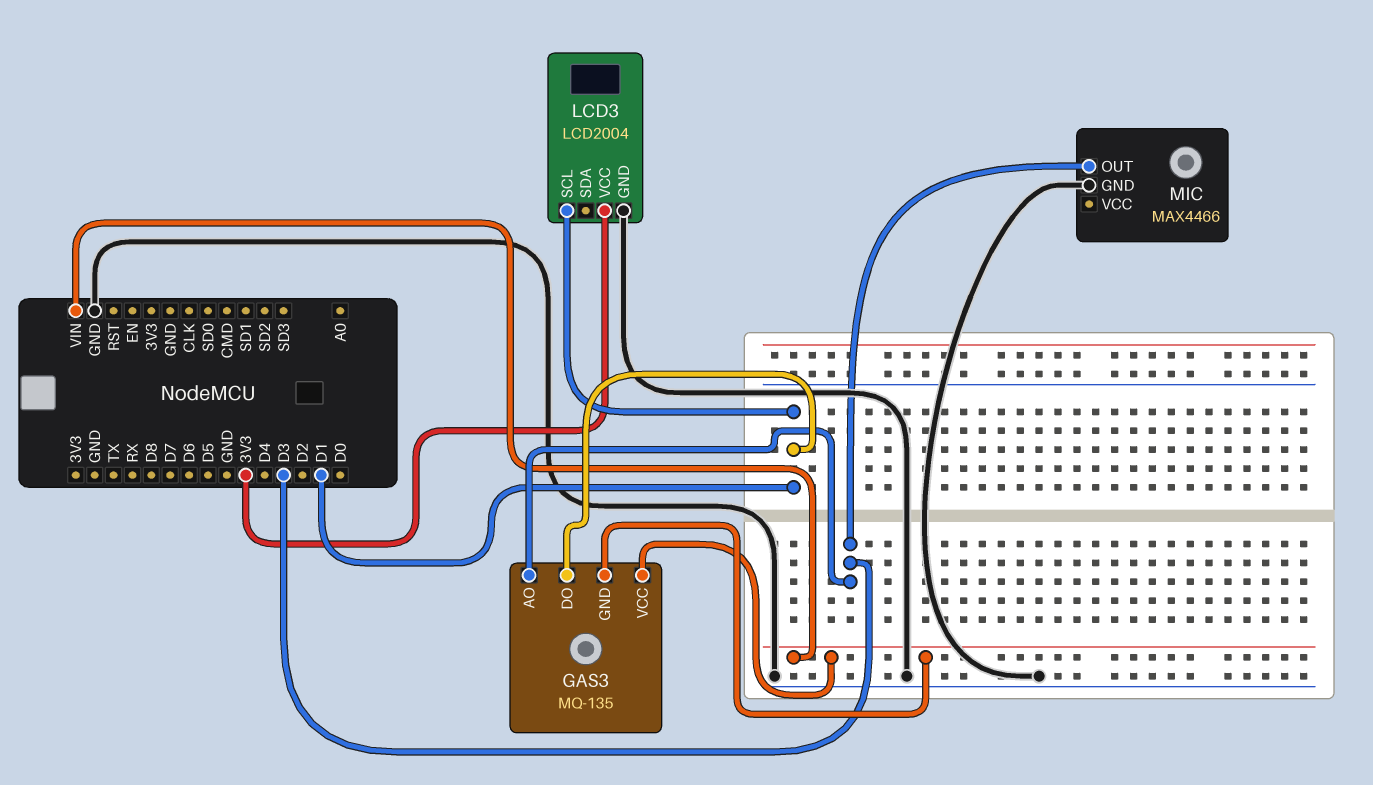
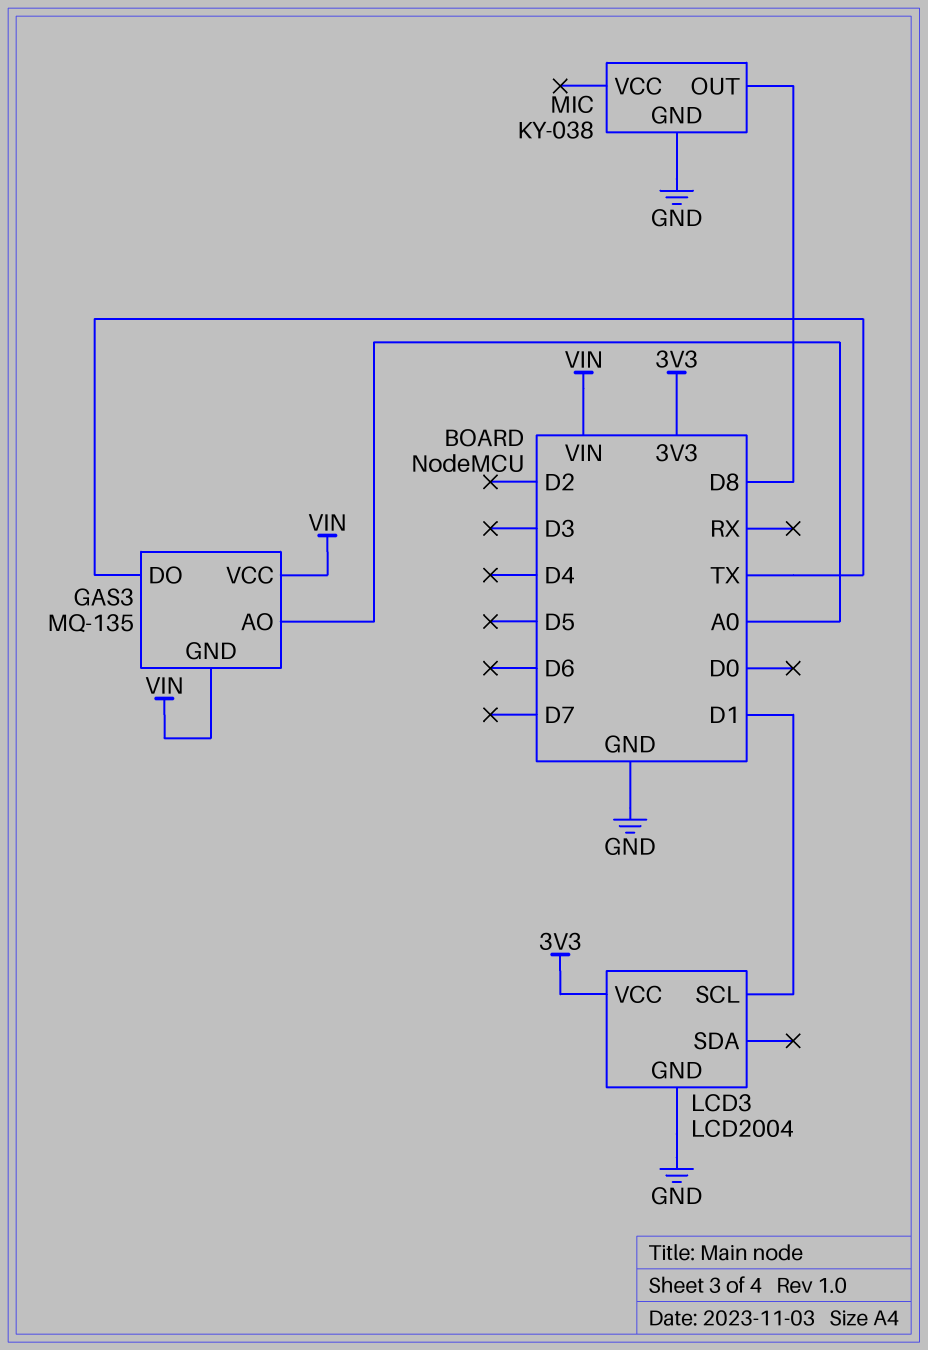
GAS3 pin AO: D3 -> A0
GAS3 pin DO: D1 -> TX
MIC: MAX4466 -> KY-038
MIC pin OUT: D3 -> D8

